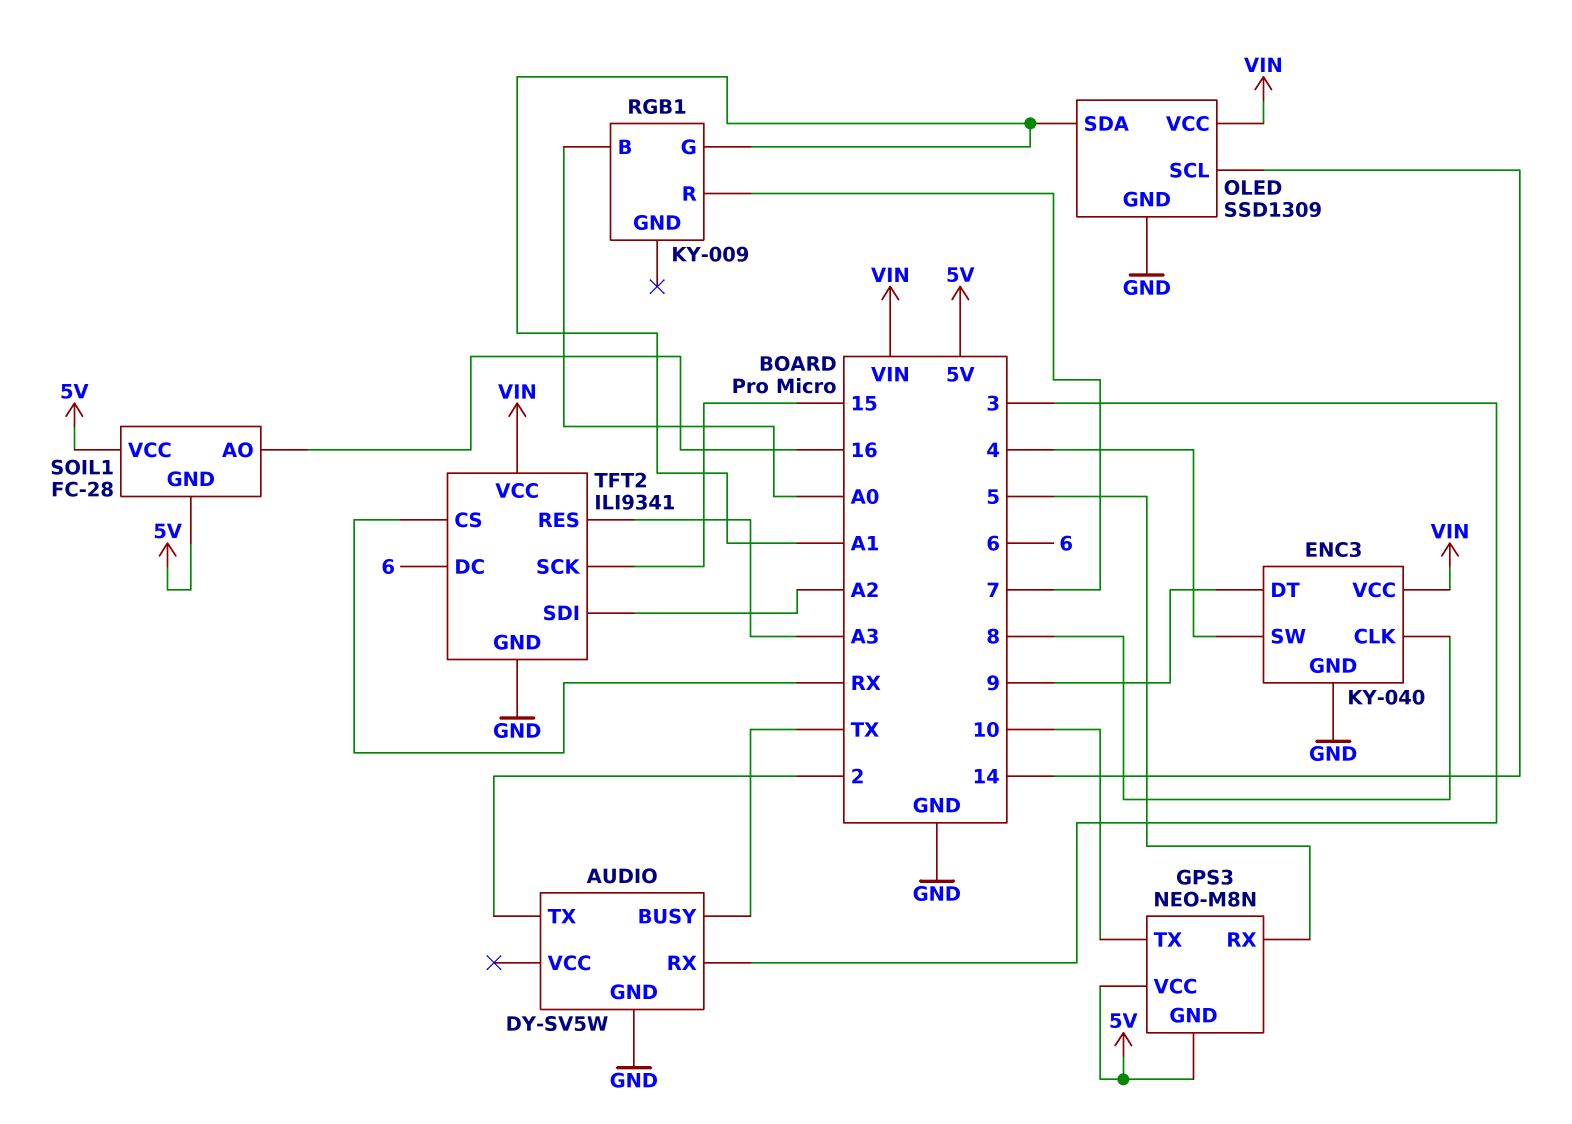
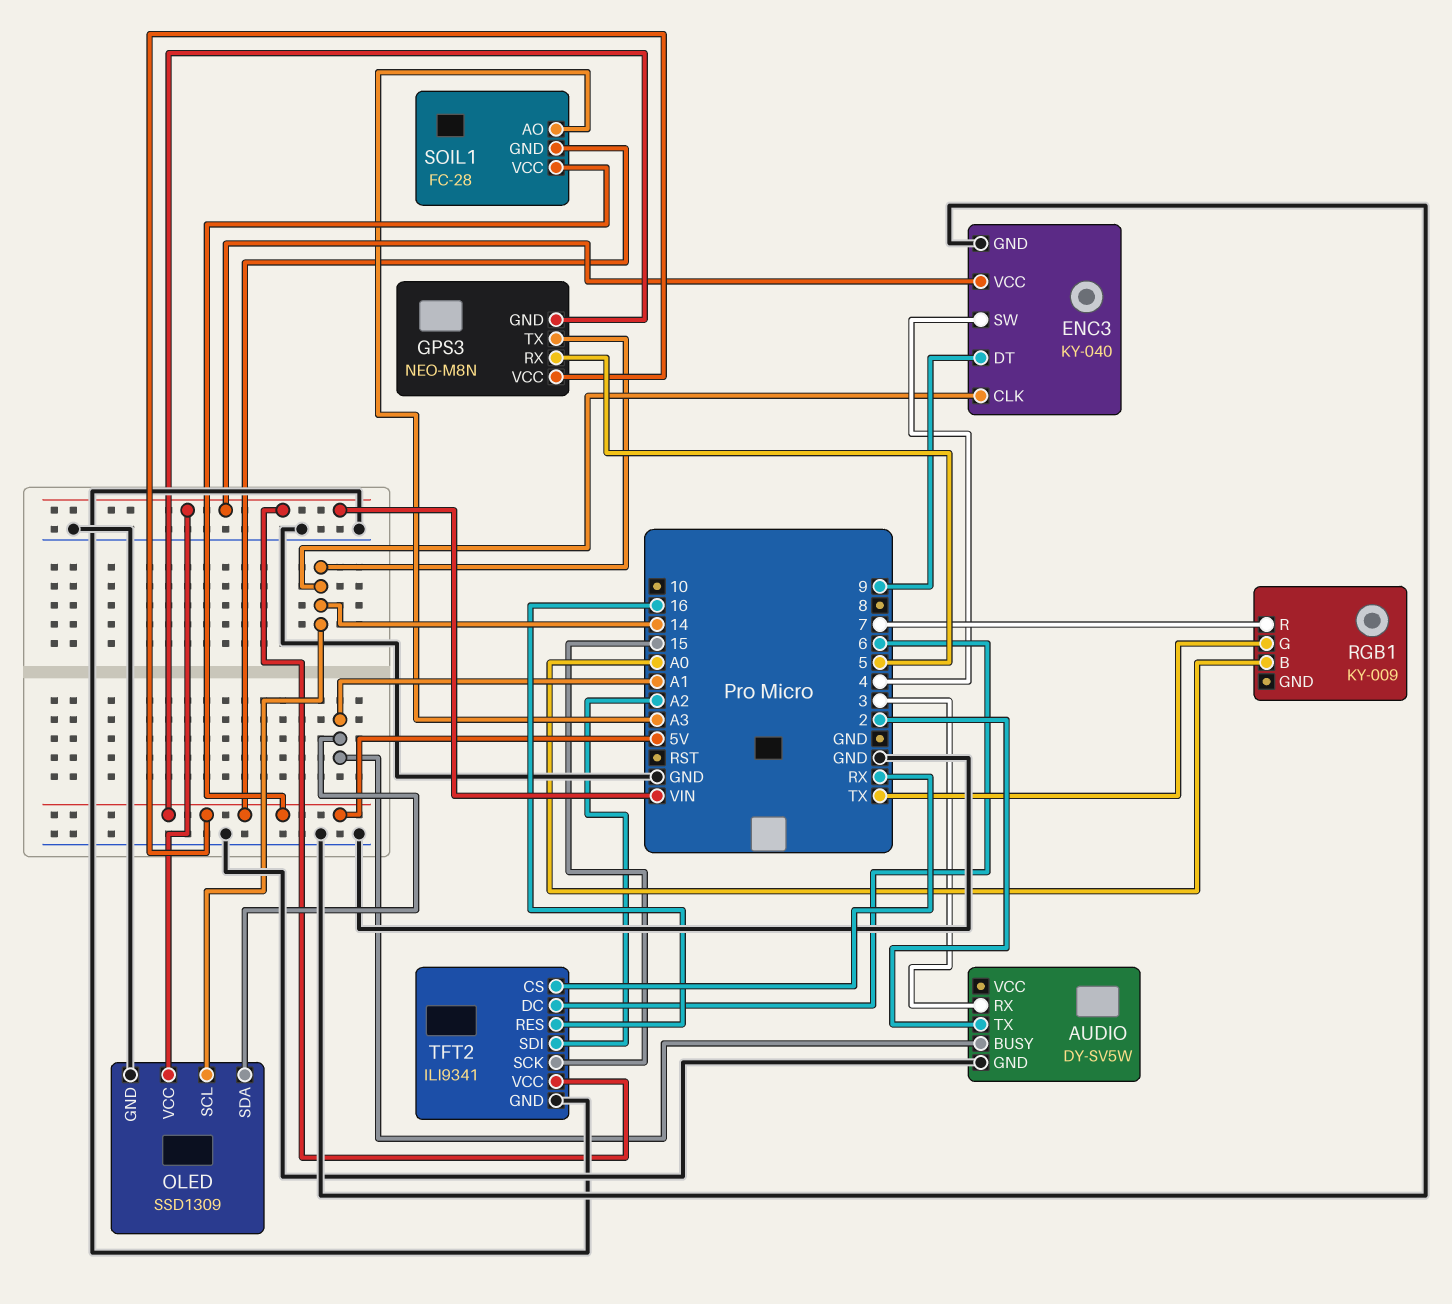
AUDIO pin BUSY: TX -> A1
ENC3 pin CLK: 8 -> 14
GPS3 pin TX: 10 -> 14
RGB1 pin G: A1 -> TX
SOIL1 pin AO: 16 -> A3
TFT2 pin RES: A3 -> 16

